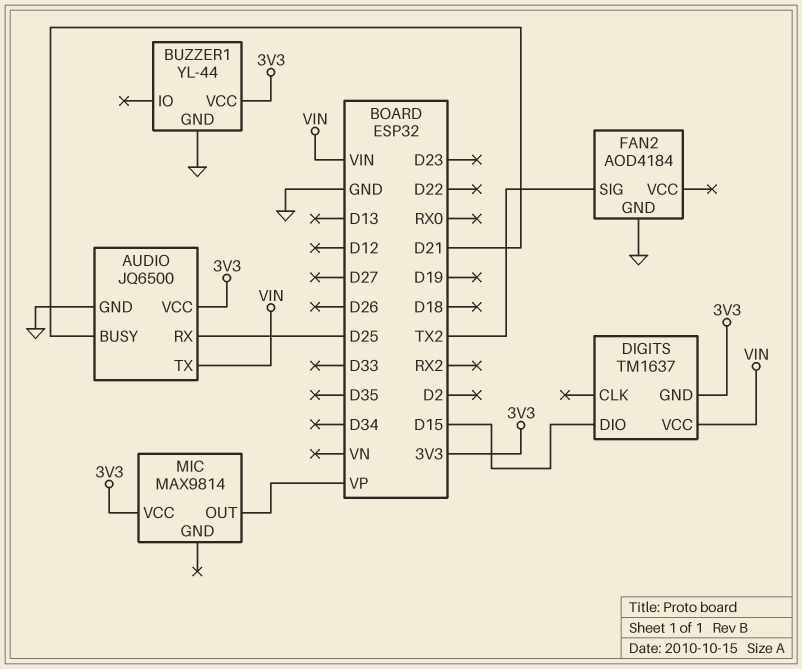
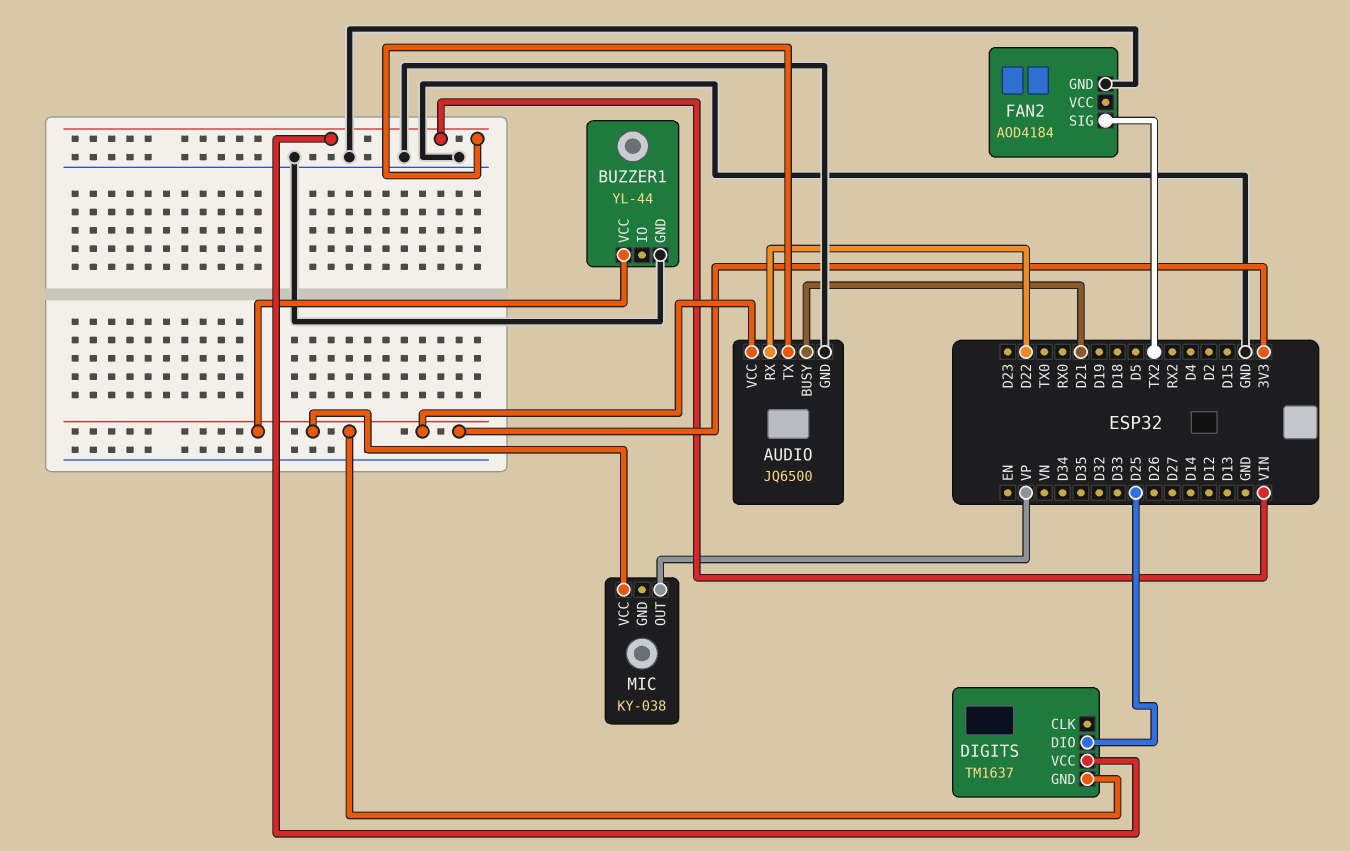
AUDIO pin RX: D25 -> D22
DIGITS pin DIO: D15 -> D25
MIC: MAX9814 -> KY-038

